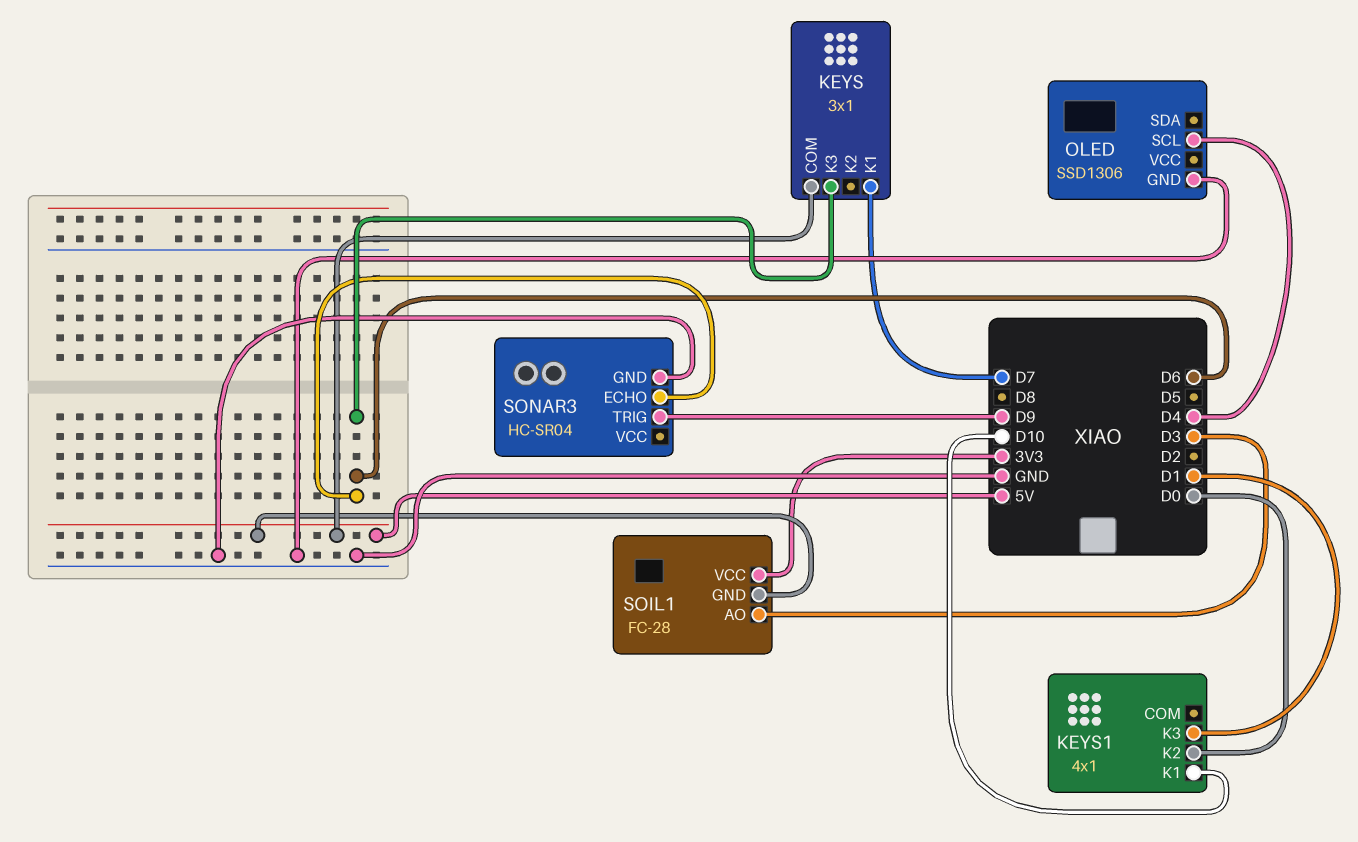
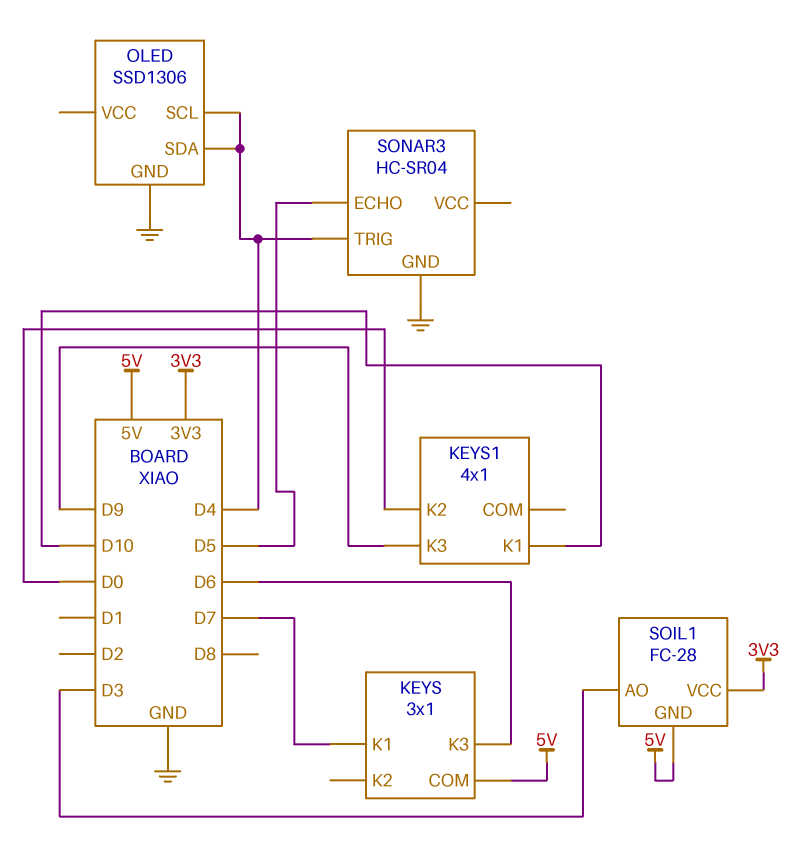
KEYS1 pin K3: D1 -> D9
OLED pin SDA: none -> D4
SONAR3 pin ECHO: D6 -> D5
SONAR3 pin TRIG: D9 -> D4

